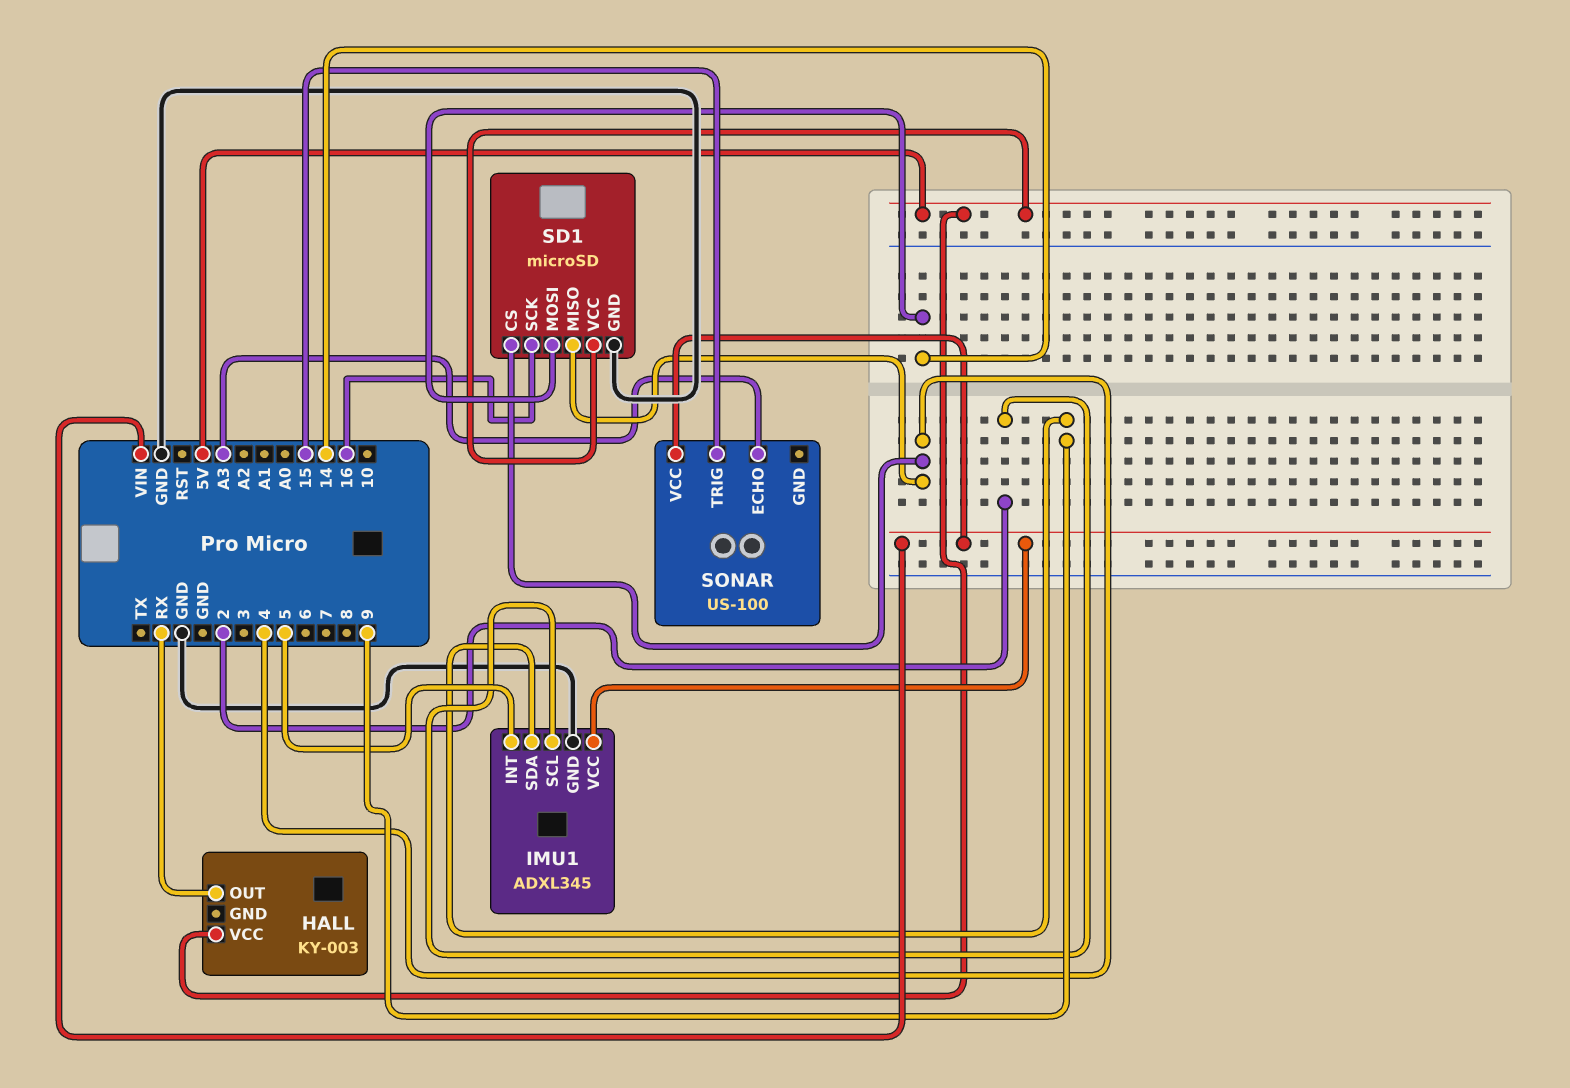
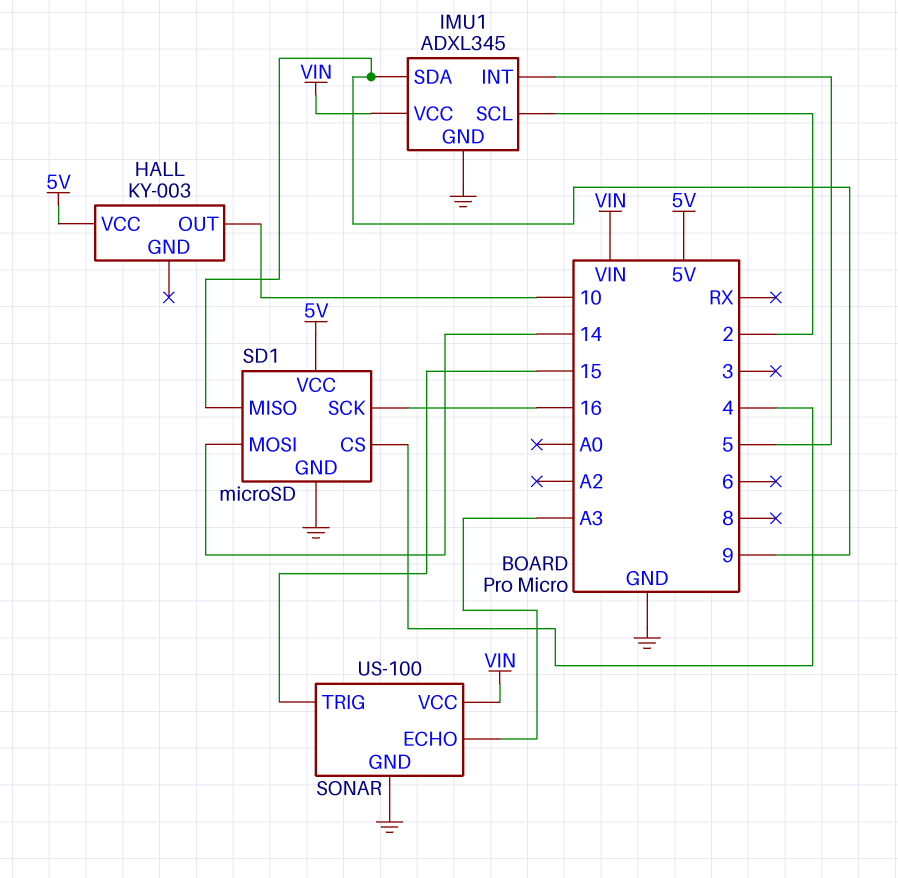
HALL pin OUT: RX -> 10
SD1 pin MISO: 4 -> 9
SONAR pin GND: none -> GND

